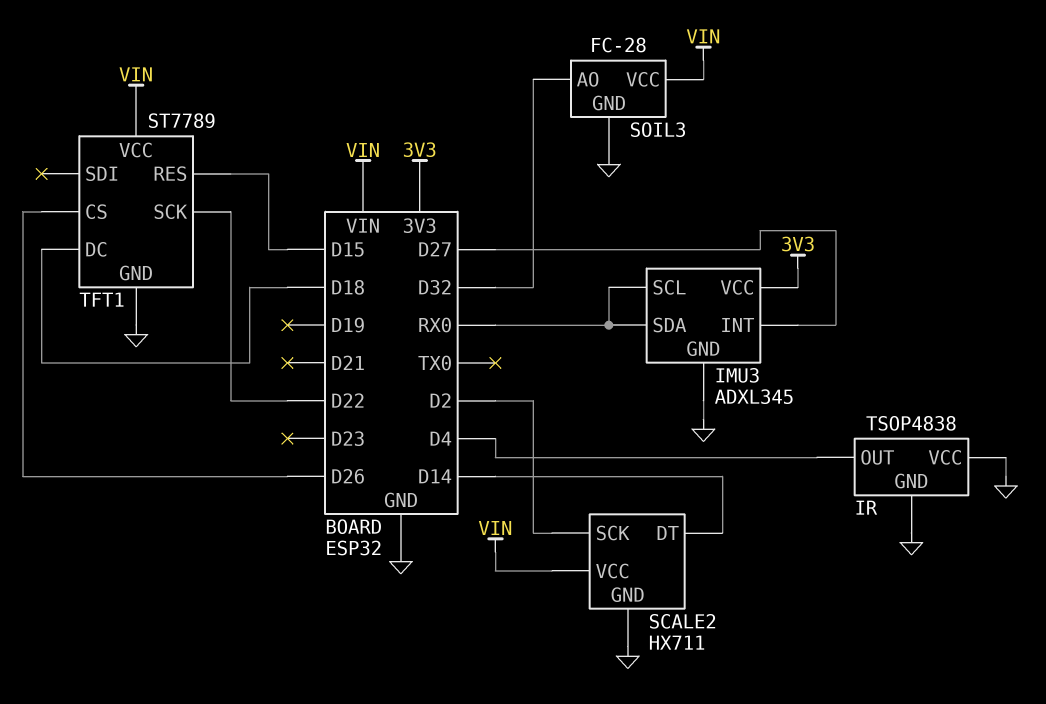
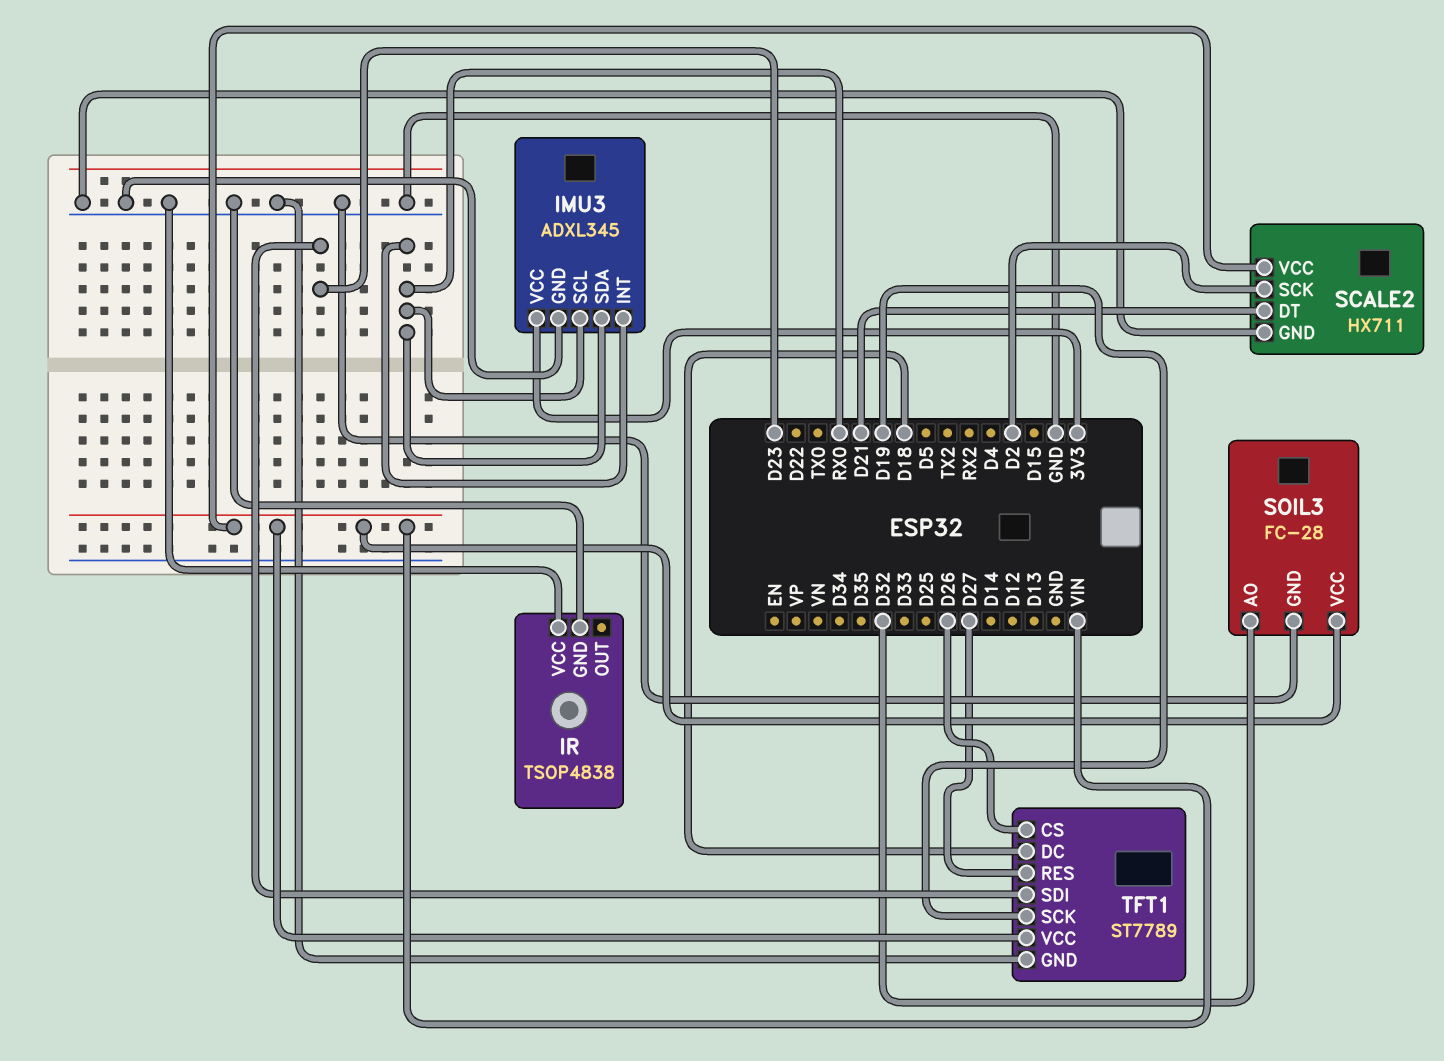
IMU3 pin INT: D27 -> RX0
IR pin OUT: D4 -> none
SCALE2 pin DT: D14 -> D21
TFT1 pin RES: D15 -> D27
TFT1 pin SCK: D22 -> D19
TFT1 pin SDI: none -> D23

